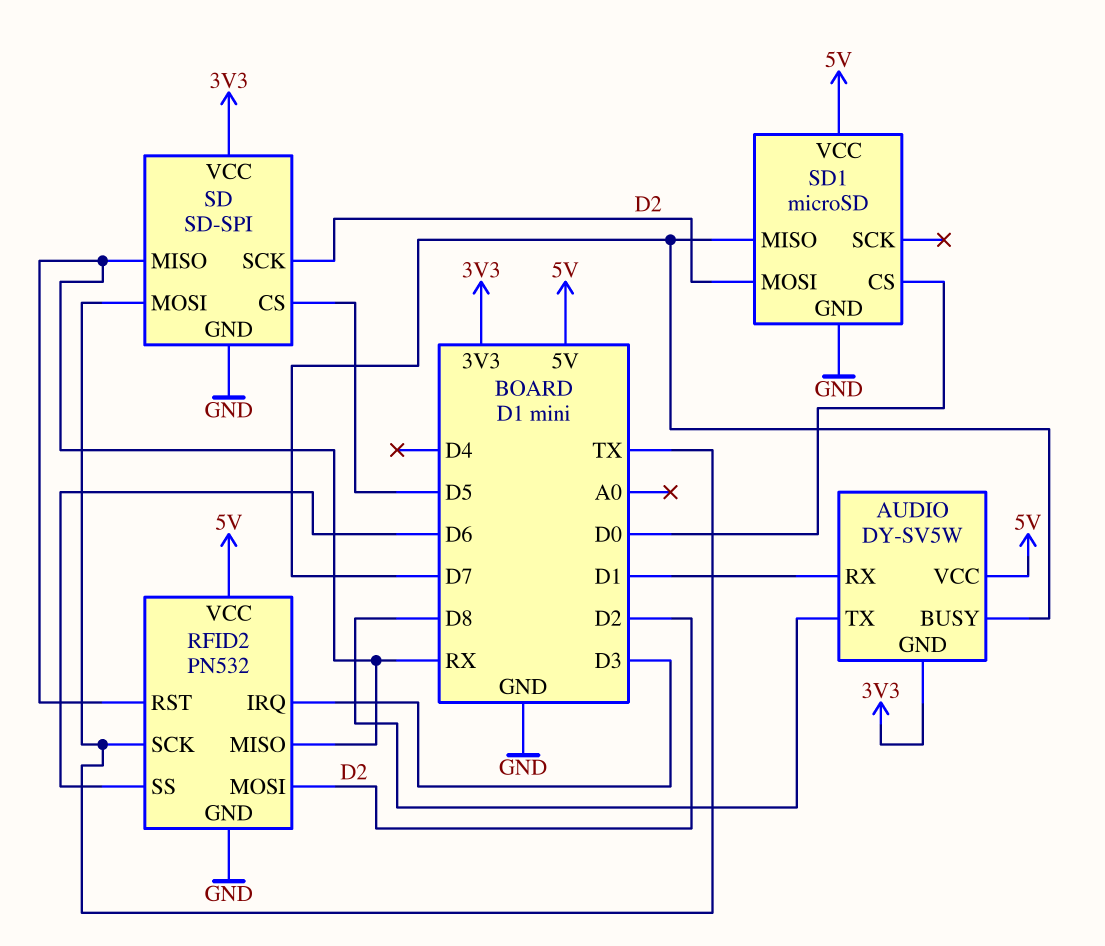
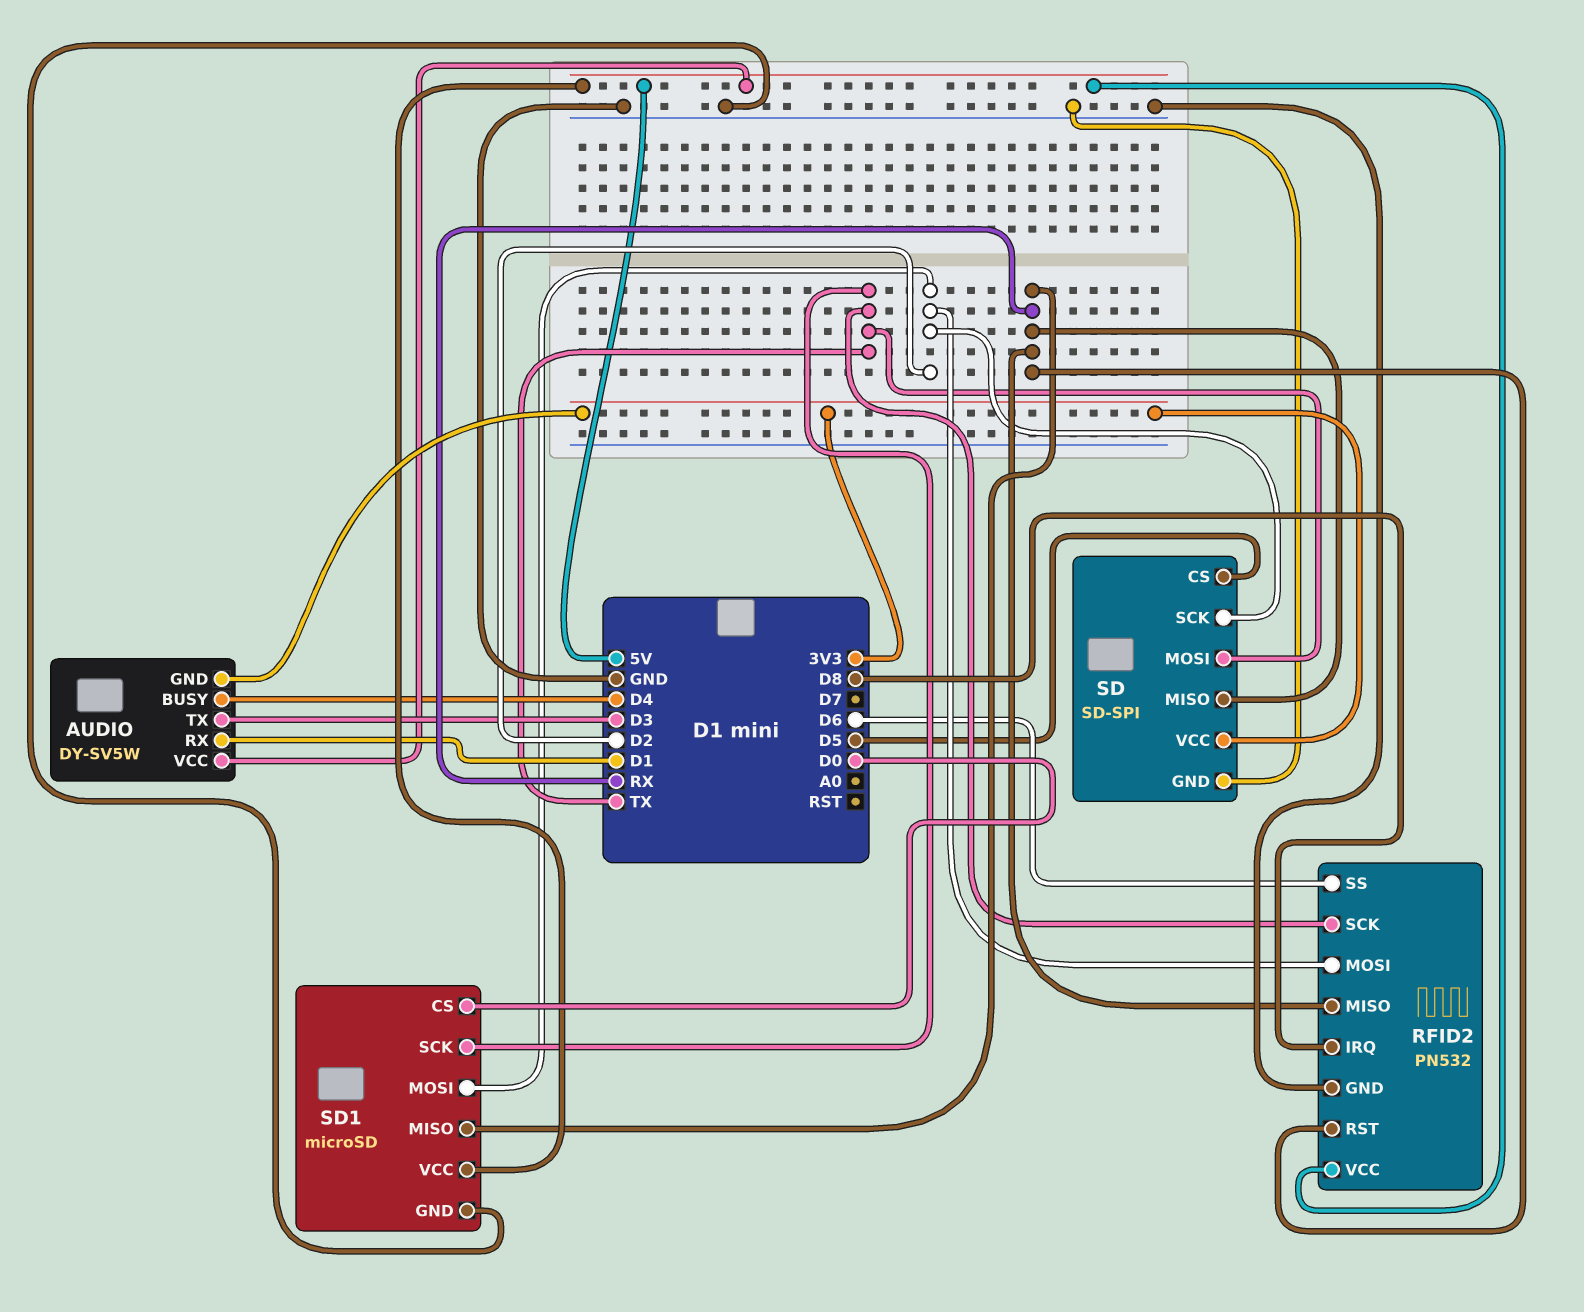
AUDIO pin BUSY: D7 -> D4
AUDIO pin TX: D8 -> D3
RFID2 pin IRQ: D3 -> D8
SD1 pin MISO: D7 -> RX
SD1 pin SCK: none -> TX

